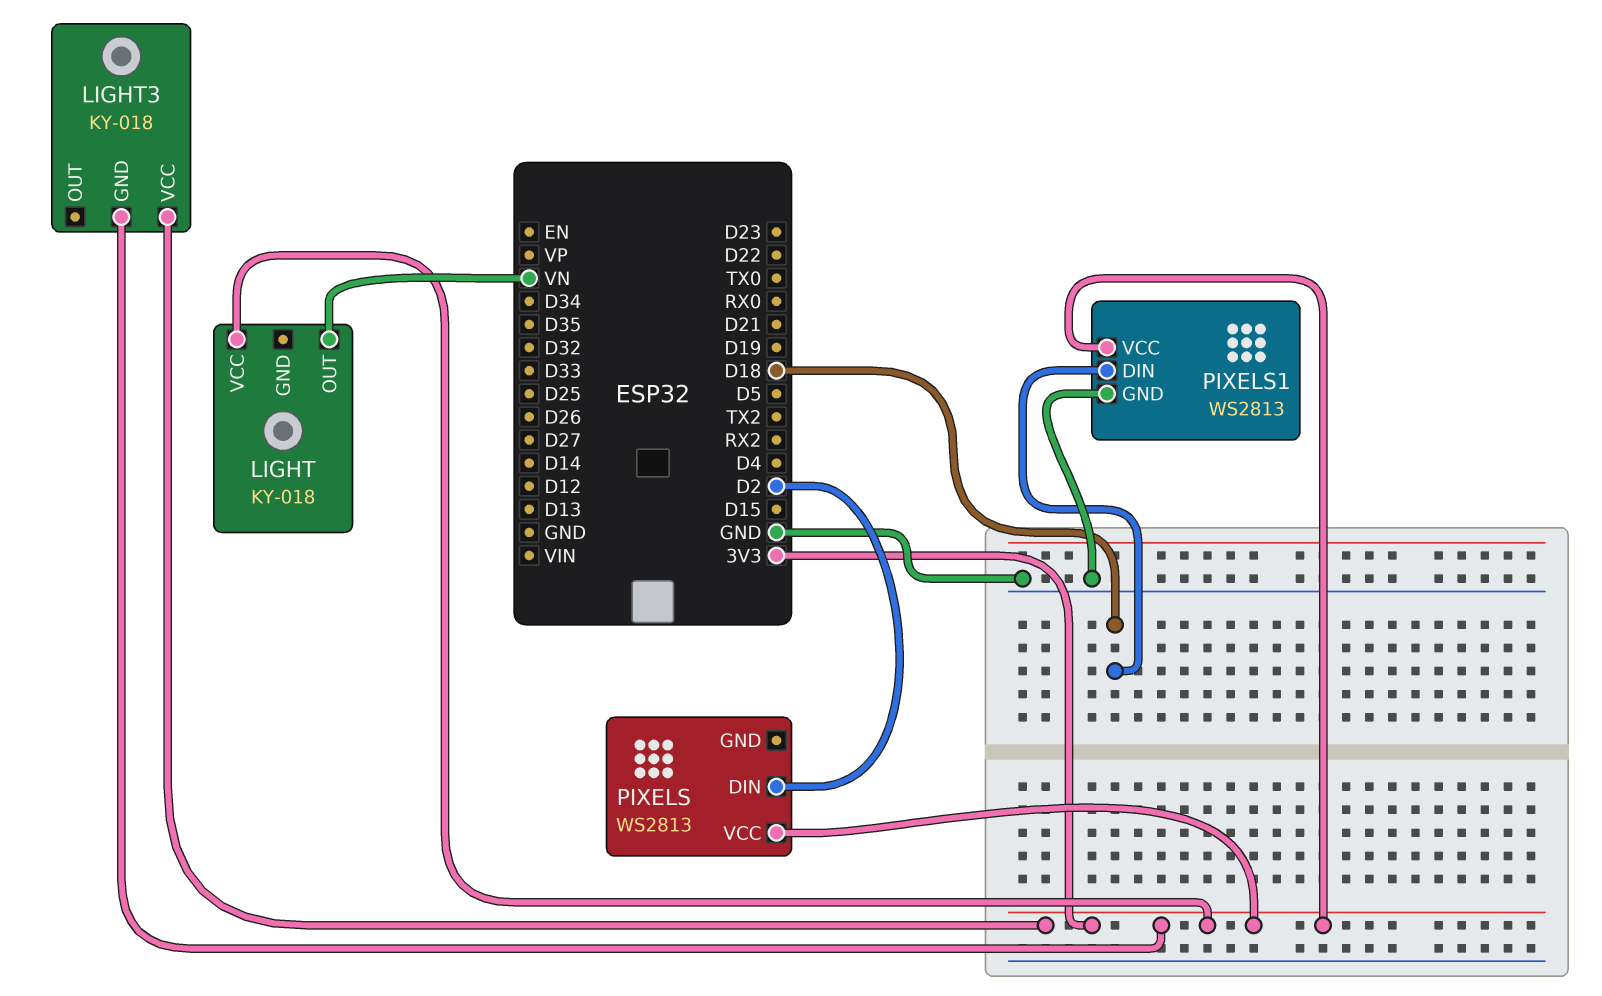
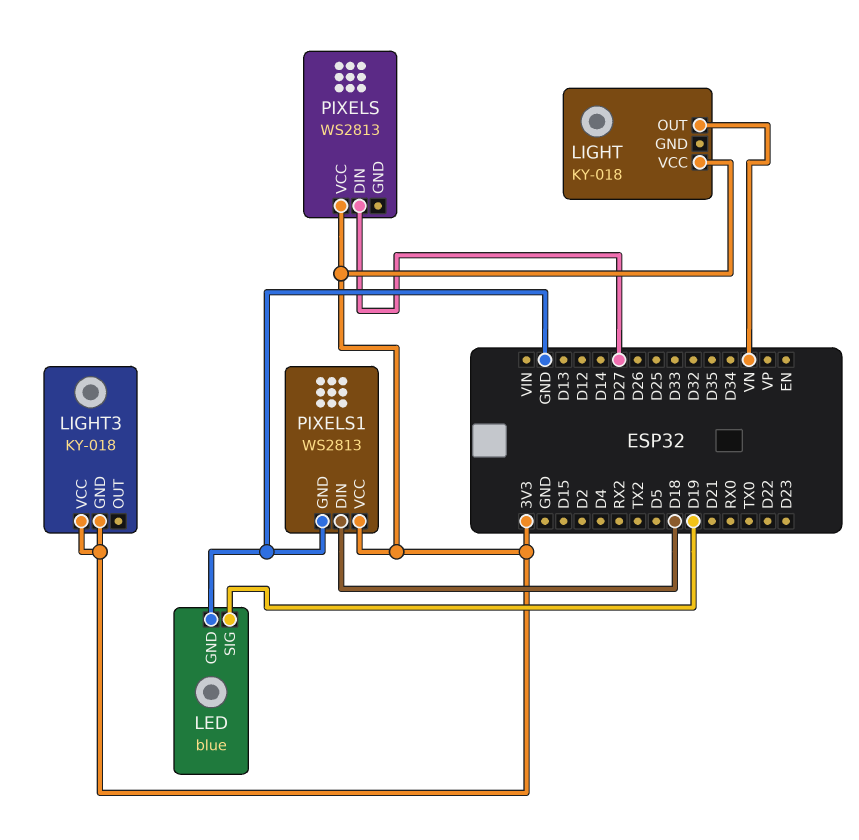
LED: none -> blue
LED pin GND: none -> GND
LED pin SIG: none -> D19
PIXELS pin DIN: D2 -> D27

